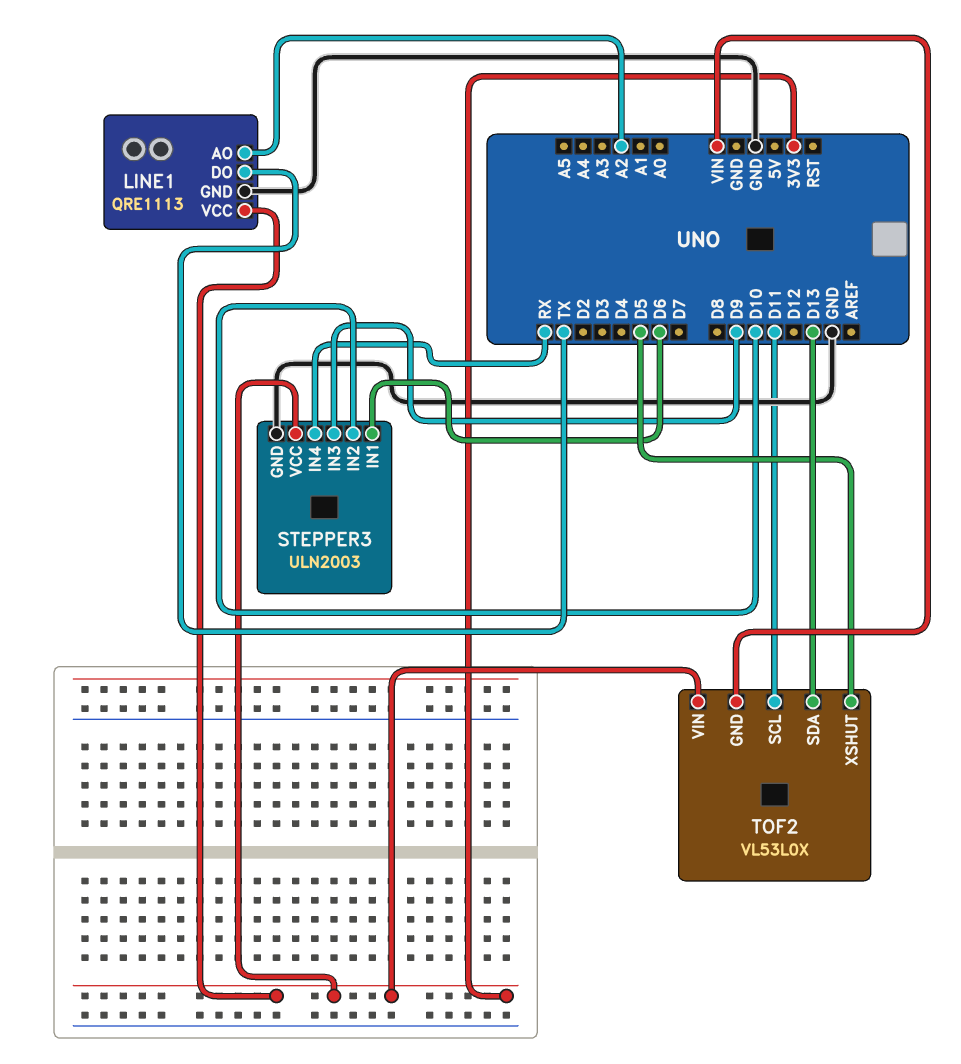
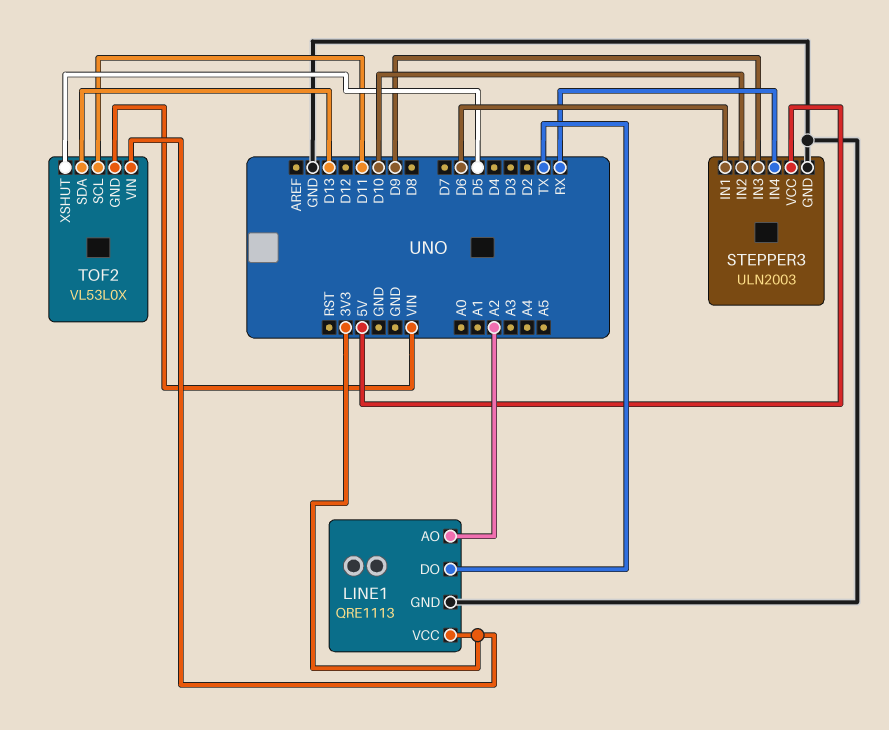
STEPPER3 pin VCC: 3V3 -> 5V

